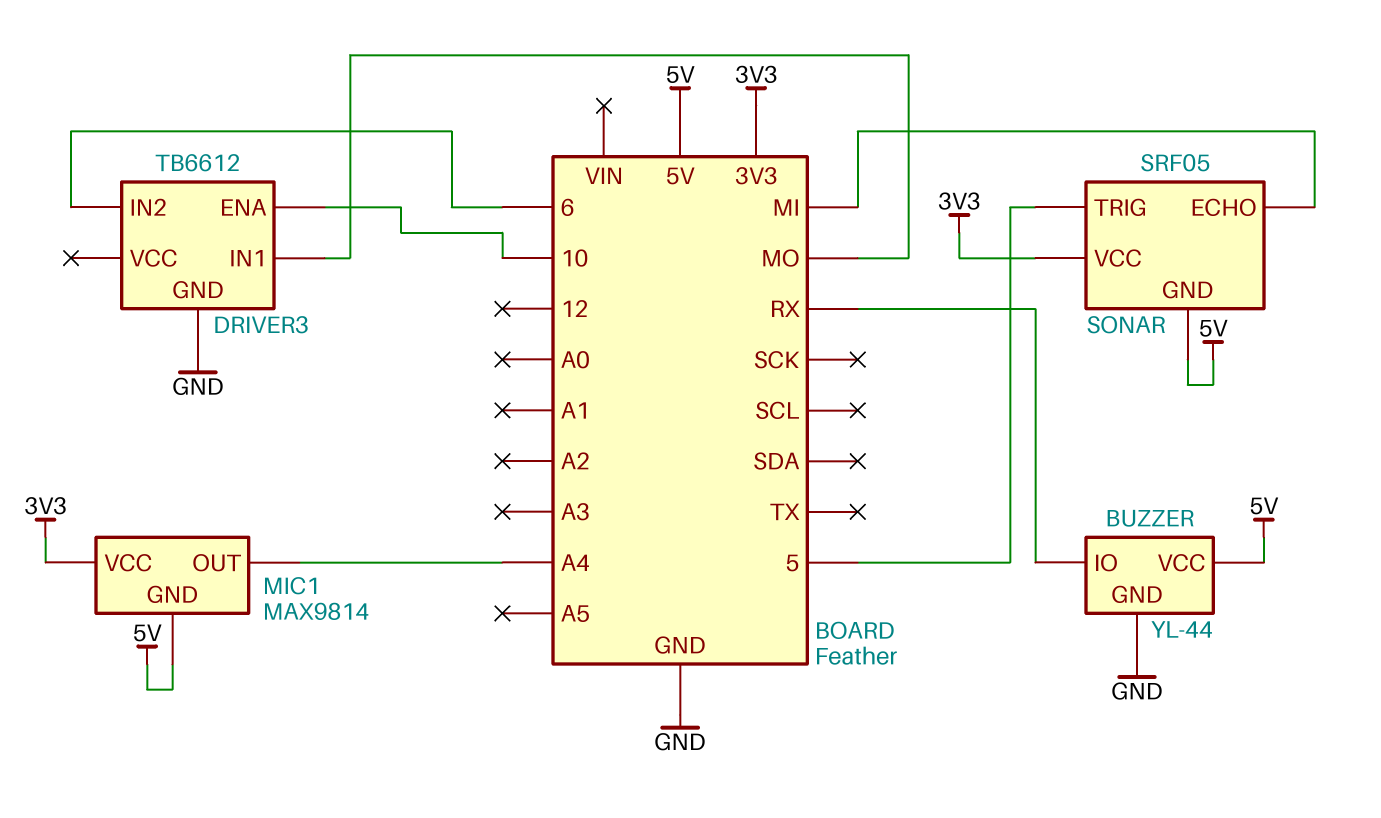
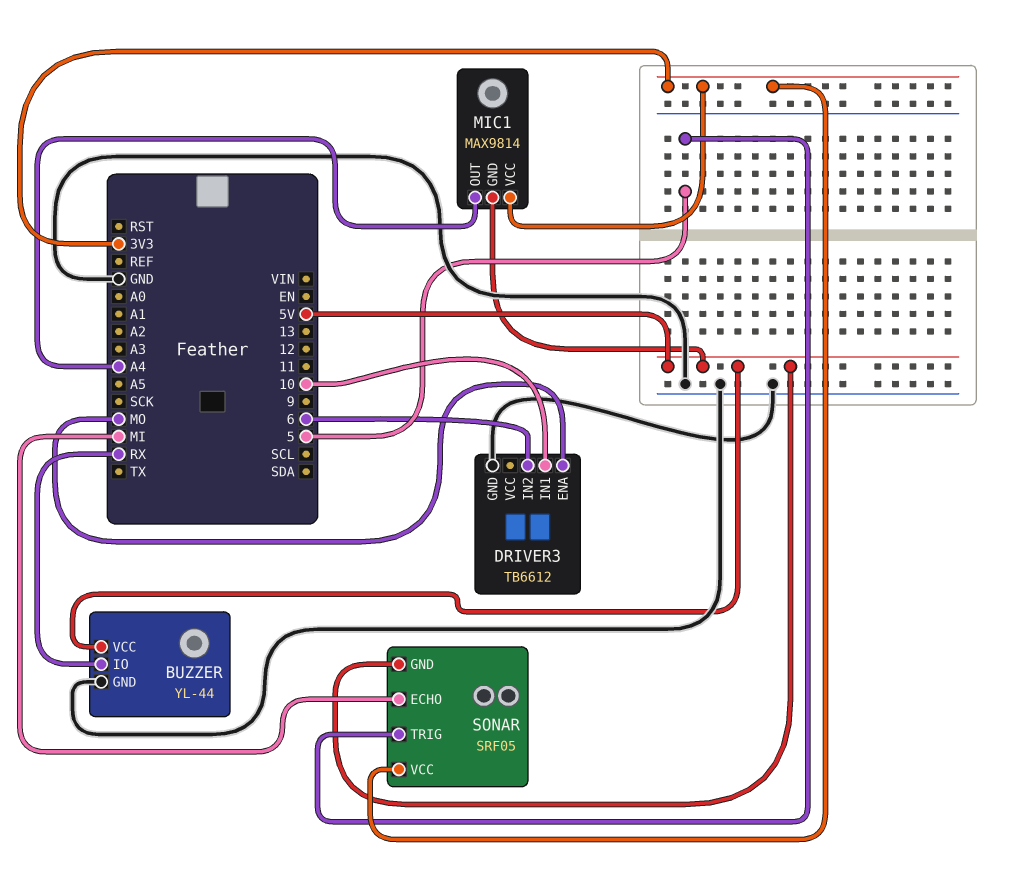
DRIVER3 pin ENA: 10 -> MO
DRIVER3 pin IN1: MO -> 10

